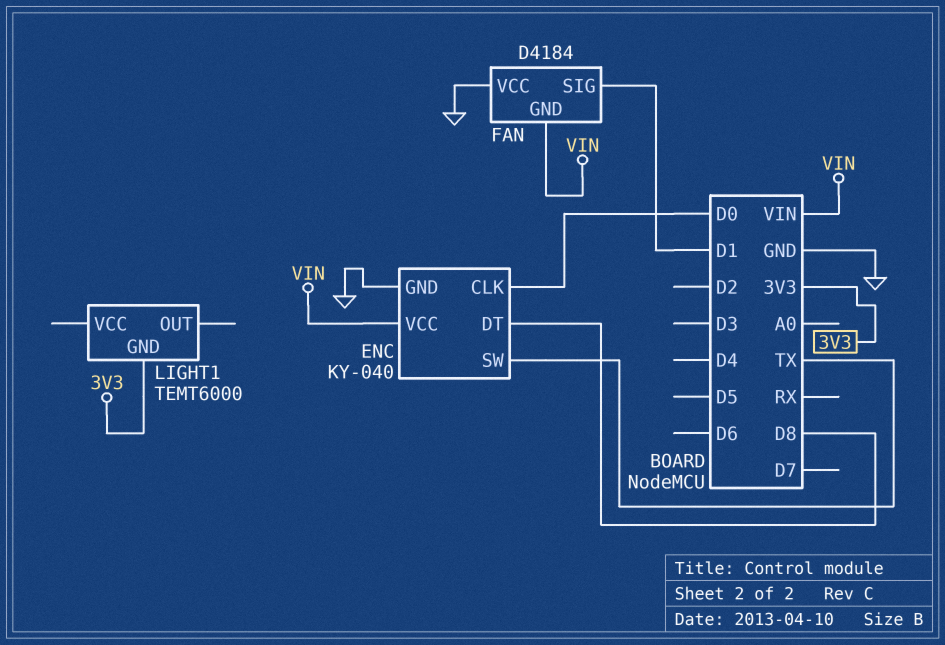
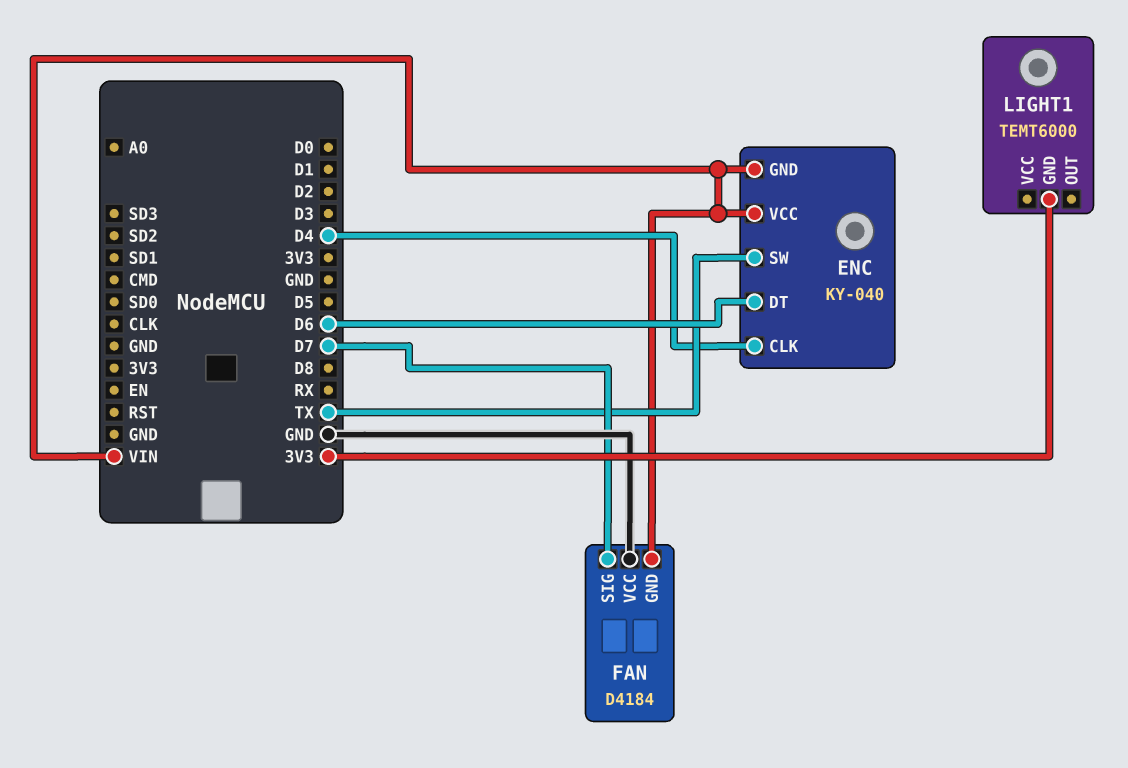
ENC pin CLK: D0 -> D4
ENC pin DT: D8 -> D6
ENC pin GND: GND -> VIN
FAN pin SIG: D1 -> D7

